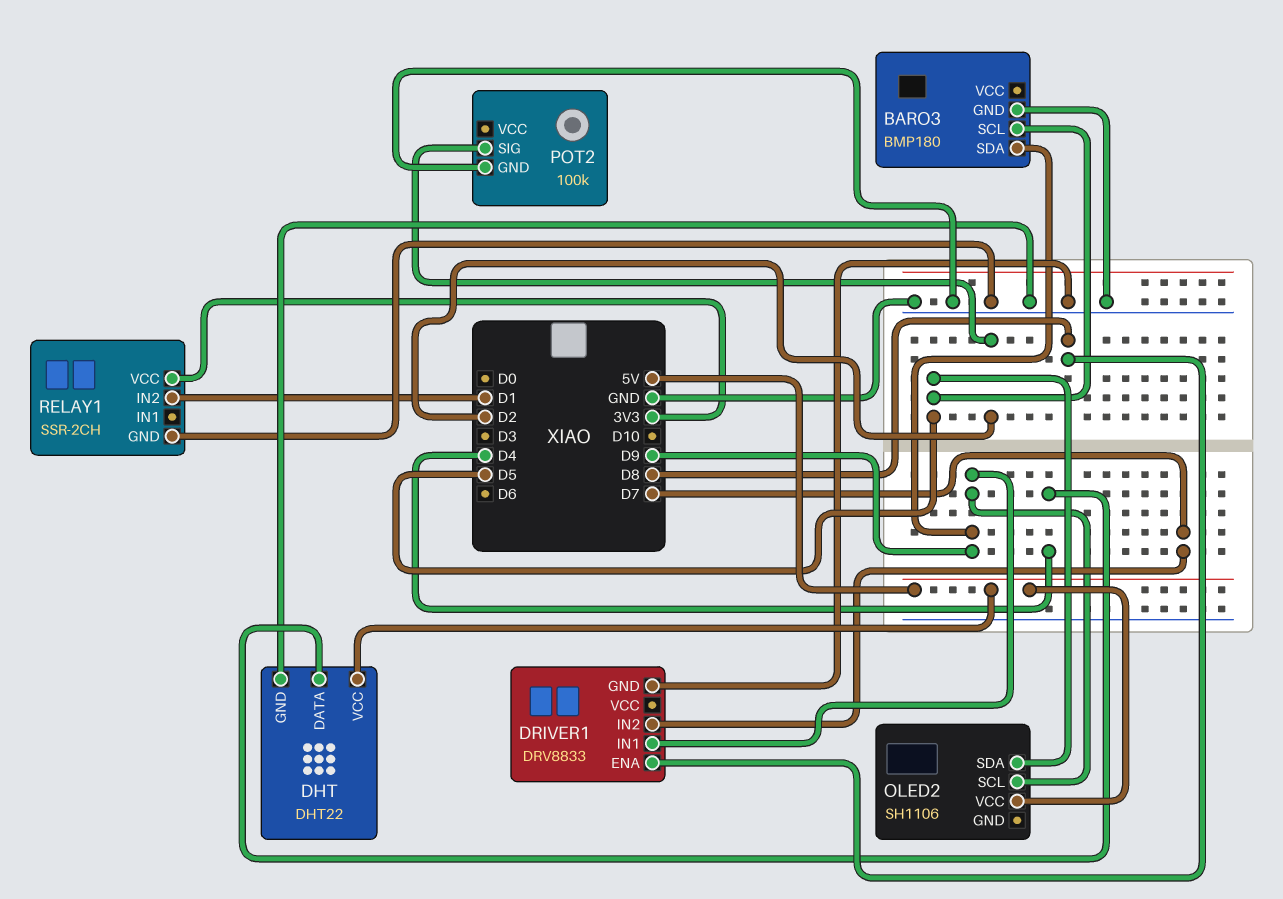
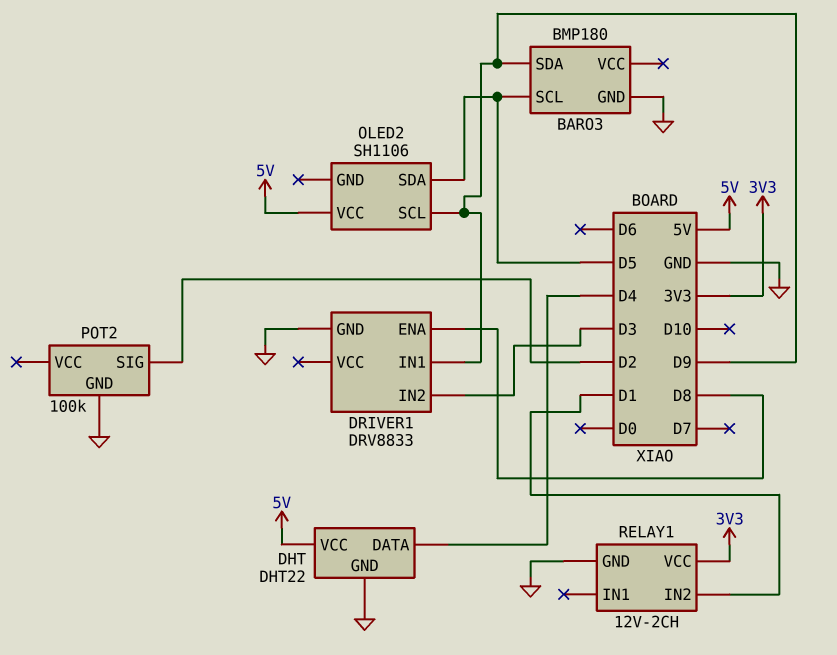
DRIVER1 pin IN2: D7 -> D3
RELAY1: SSR-2CH -> 12V-2CH

